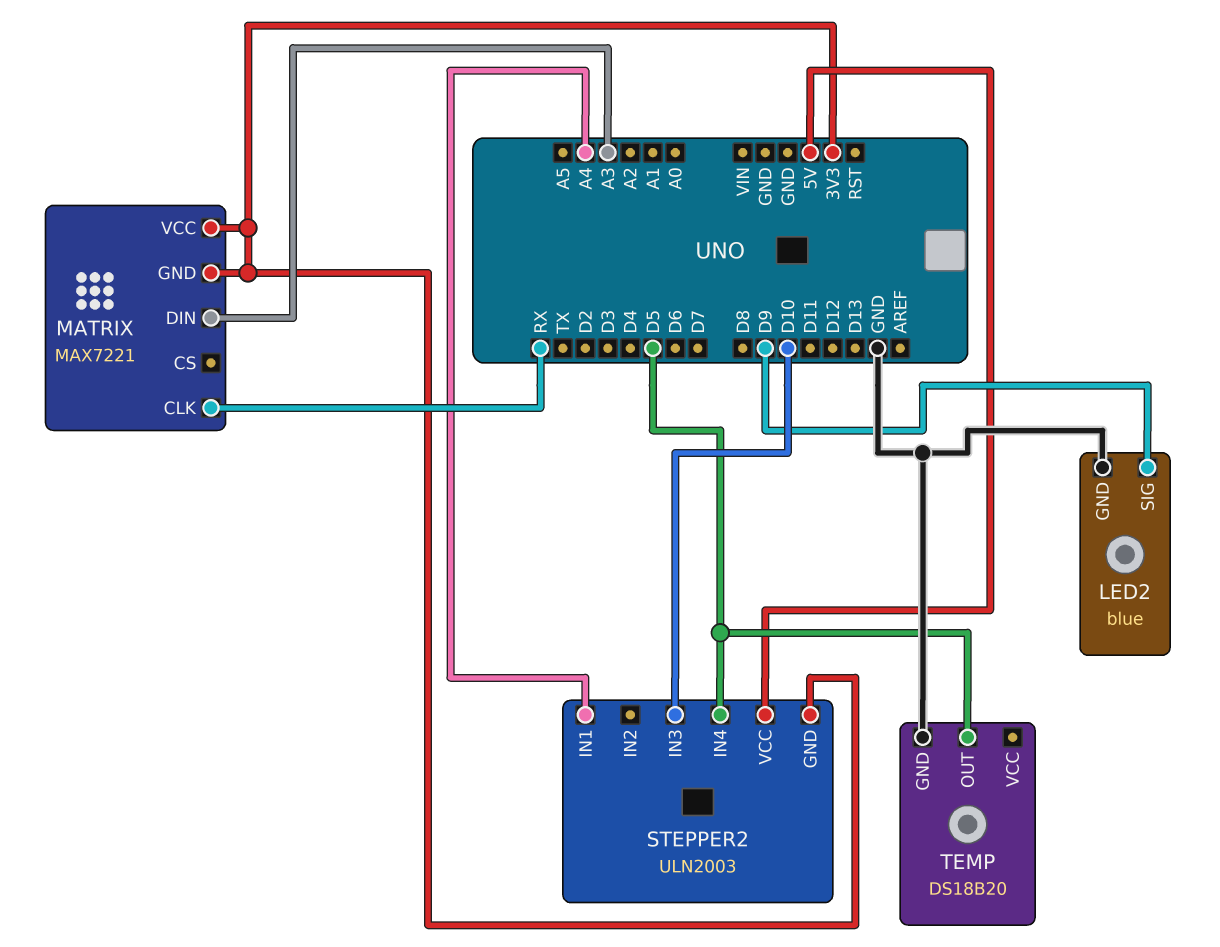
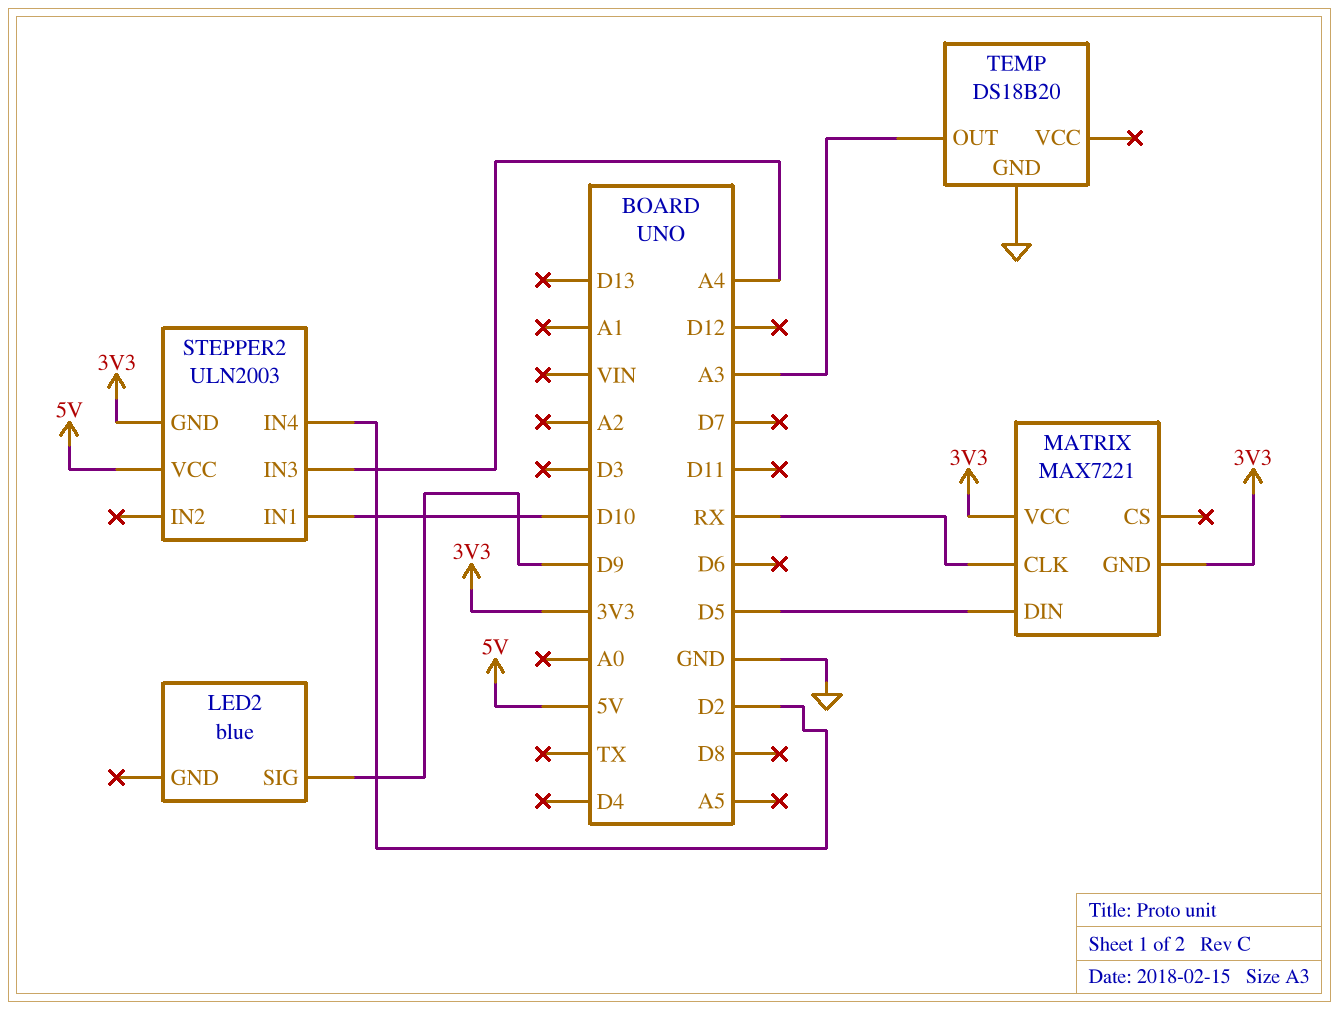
LED2 pin GND: GND -> none
MATRIX pin DIN: A3 -> D5
STEPPER2 pin IN1: A4 -> D10
STEPPER2 pin IN3: D10 -> A4
STEPPER2 pin IN4: D5 -> D2
TEMP pin OUT: D5 -> A3

